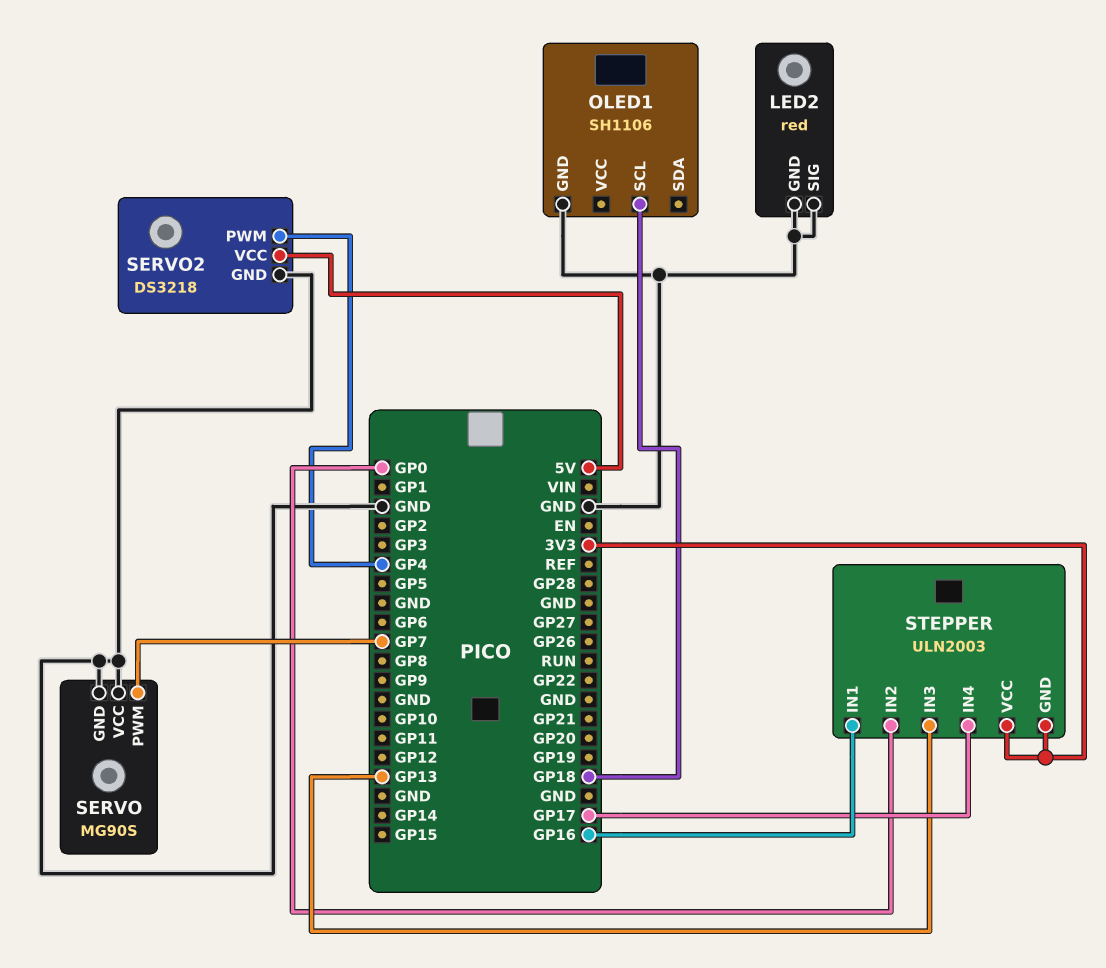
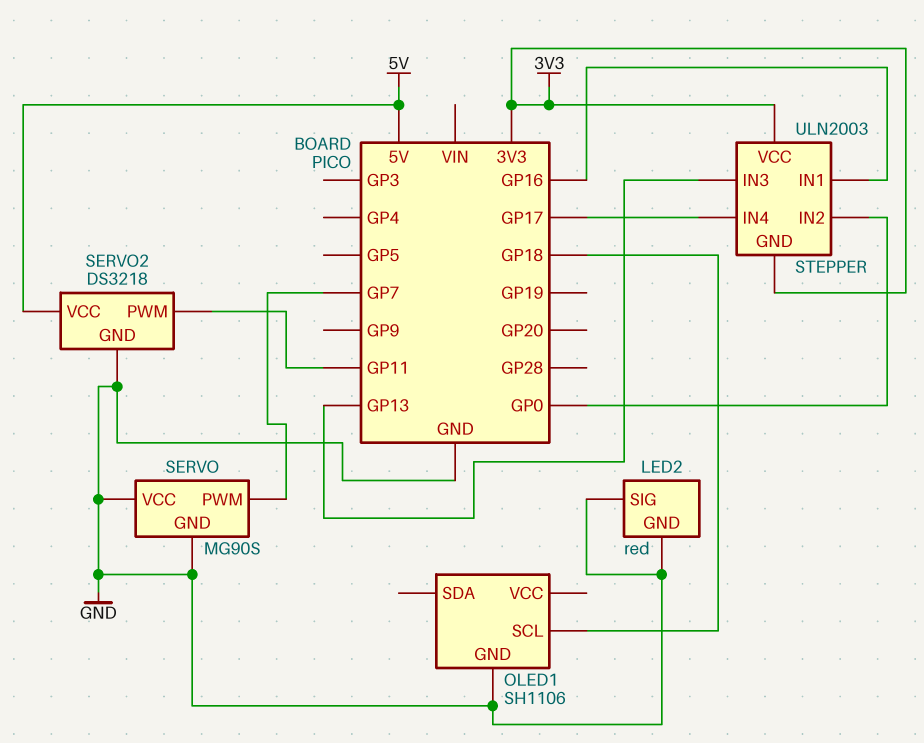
SERVO2 pin PWM: GP4 -> GP11

